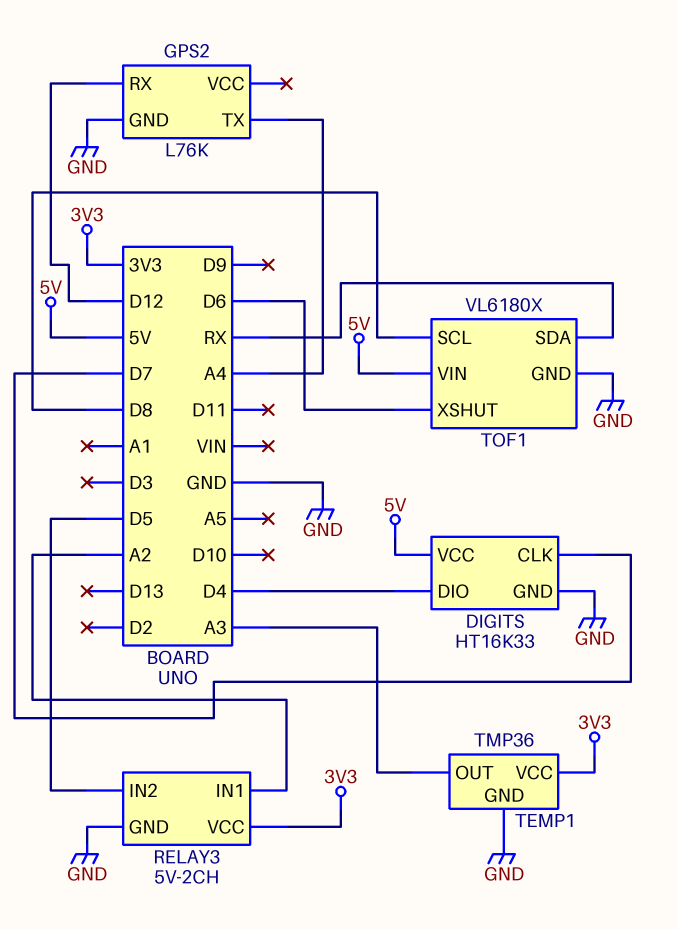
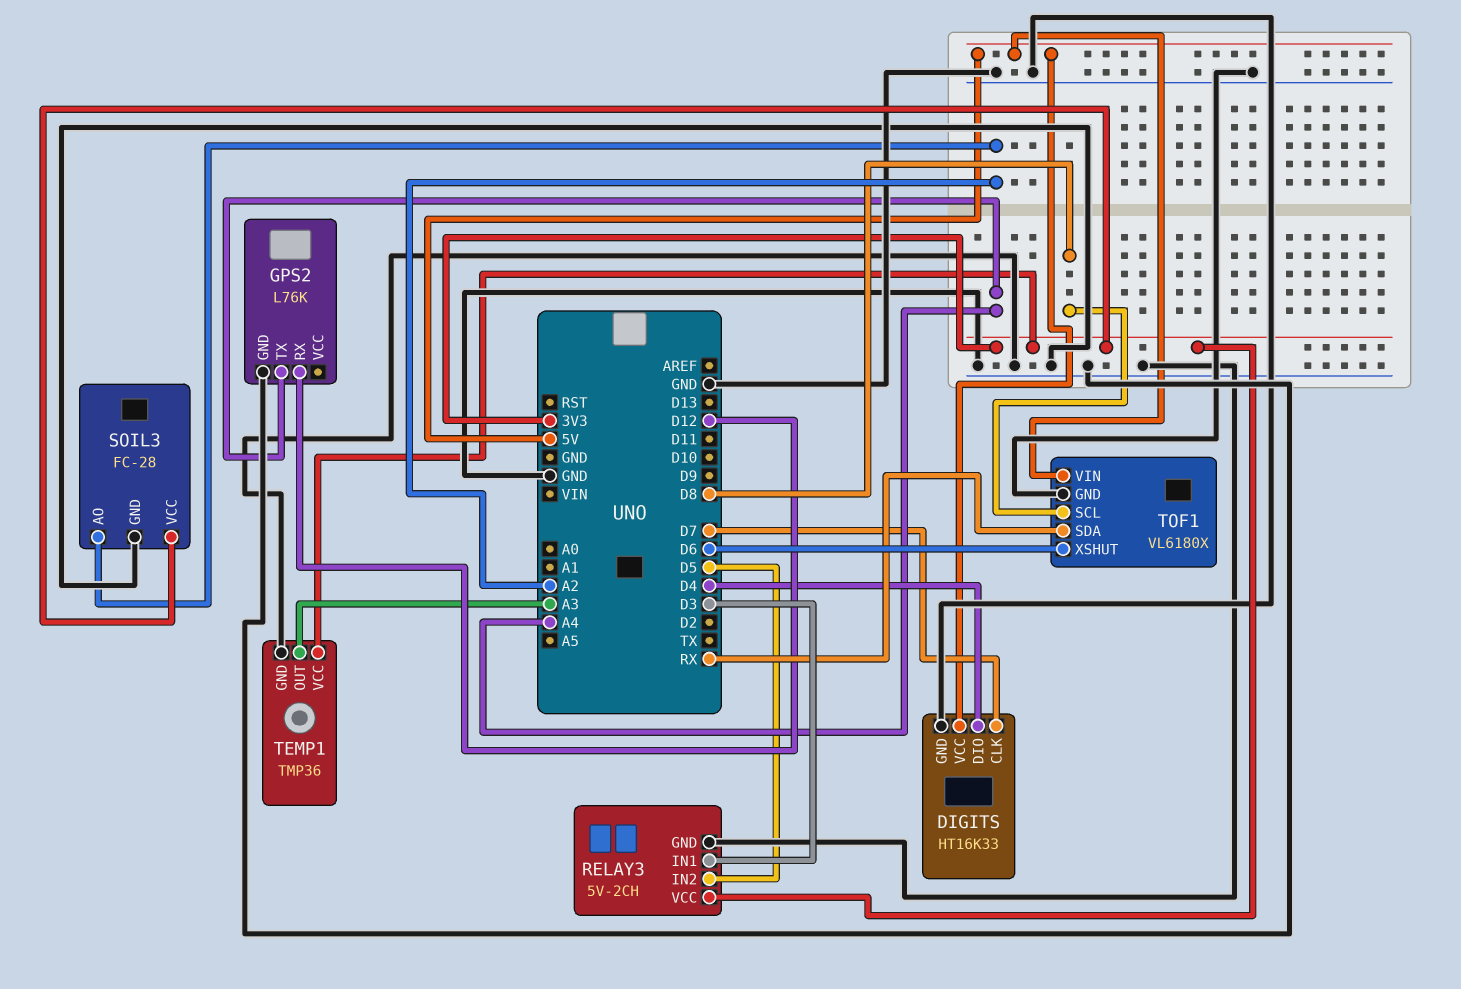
RELAY3 pin IN1: A2 -> D3
SOIL3: none -> FC-28
SOIL3 pin AO: none -> A2
SOIL3 pin GND: none -> GND
SOIL3 pin VCC: none -> 3V3

